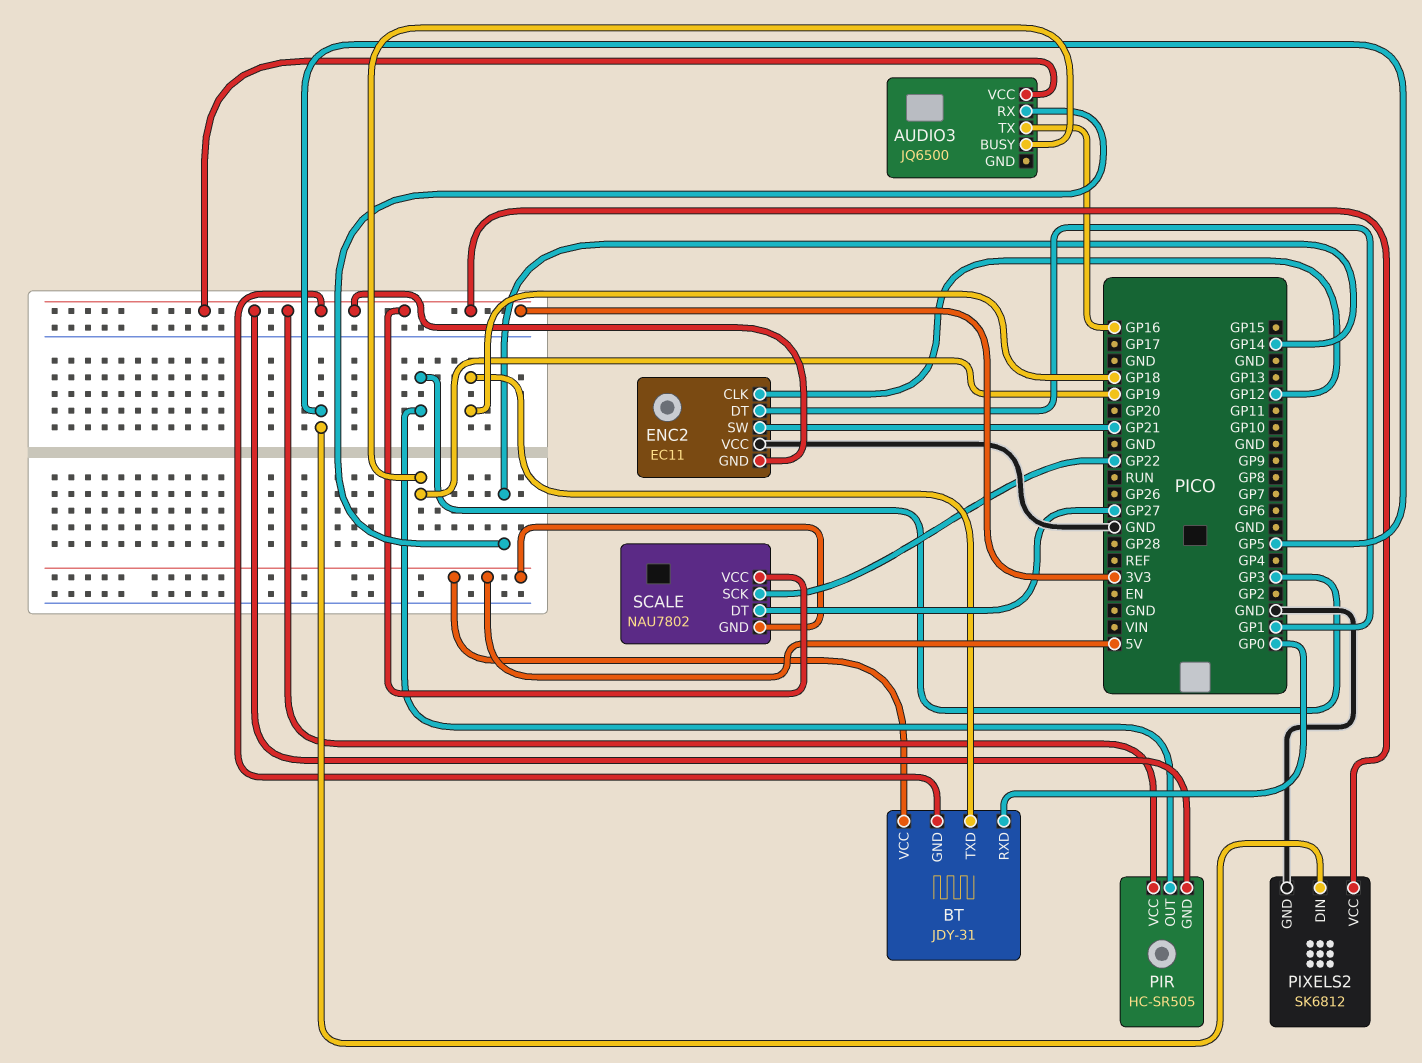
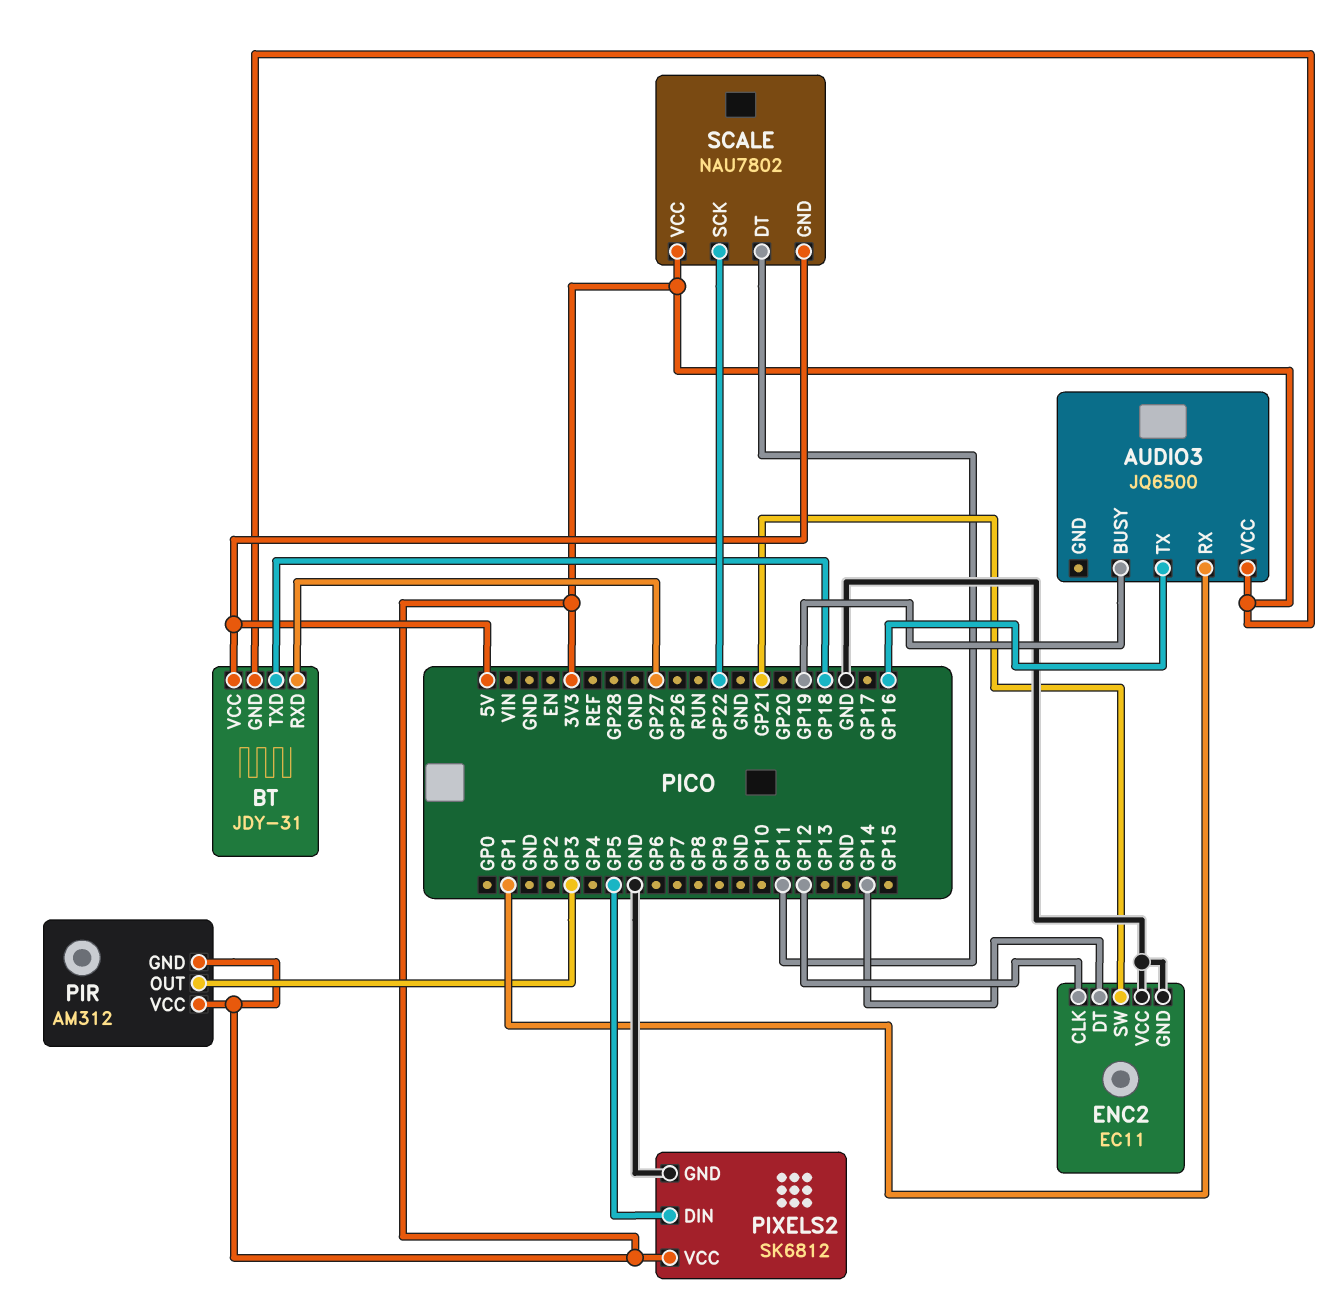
AUDIO3 pin RX: GP14 -> GP1
BT pin RXD: GP0 -> GP27
ENC2 pin DT: GP1 -> GP14
ENC2 pin GND: 3V3 -> GND
PIR: HC-SR505 -> AM312
SCALE pin DT: GP27 -> GP11

